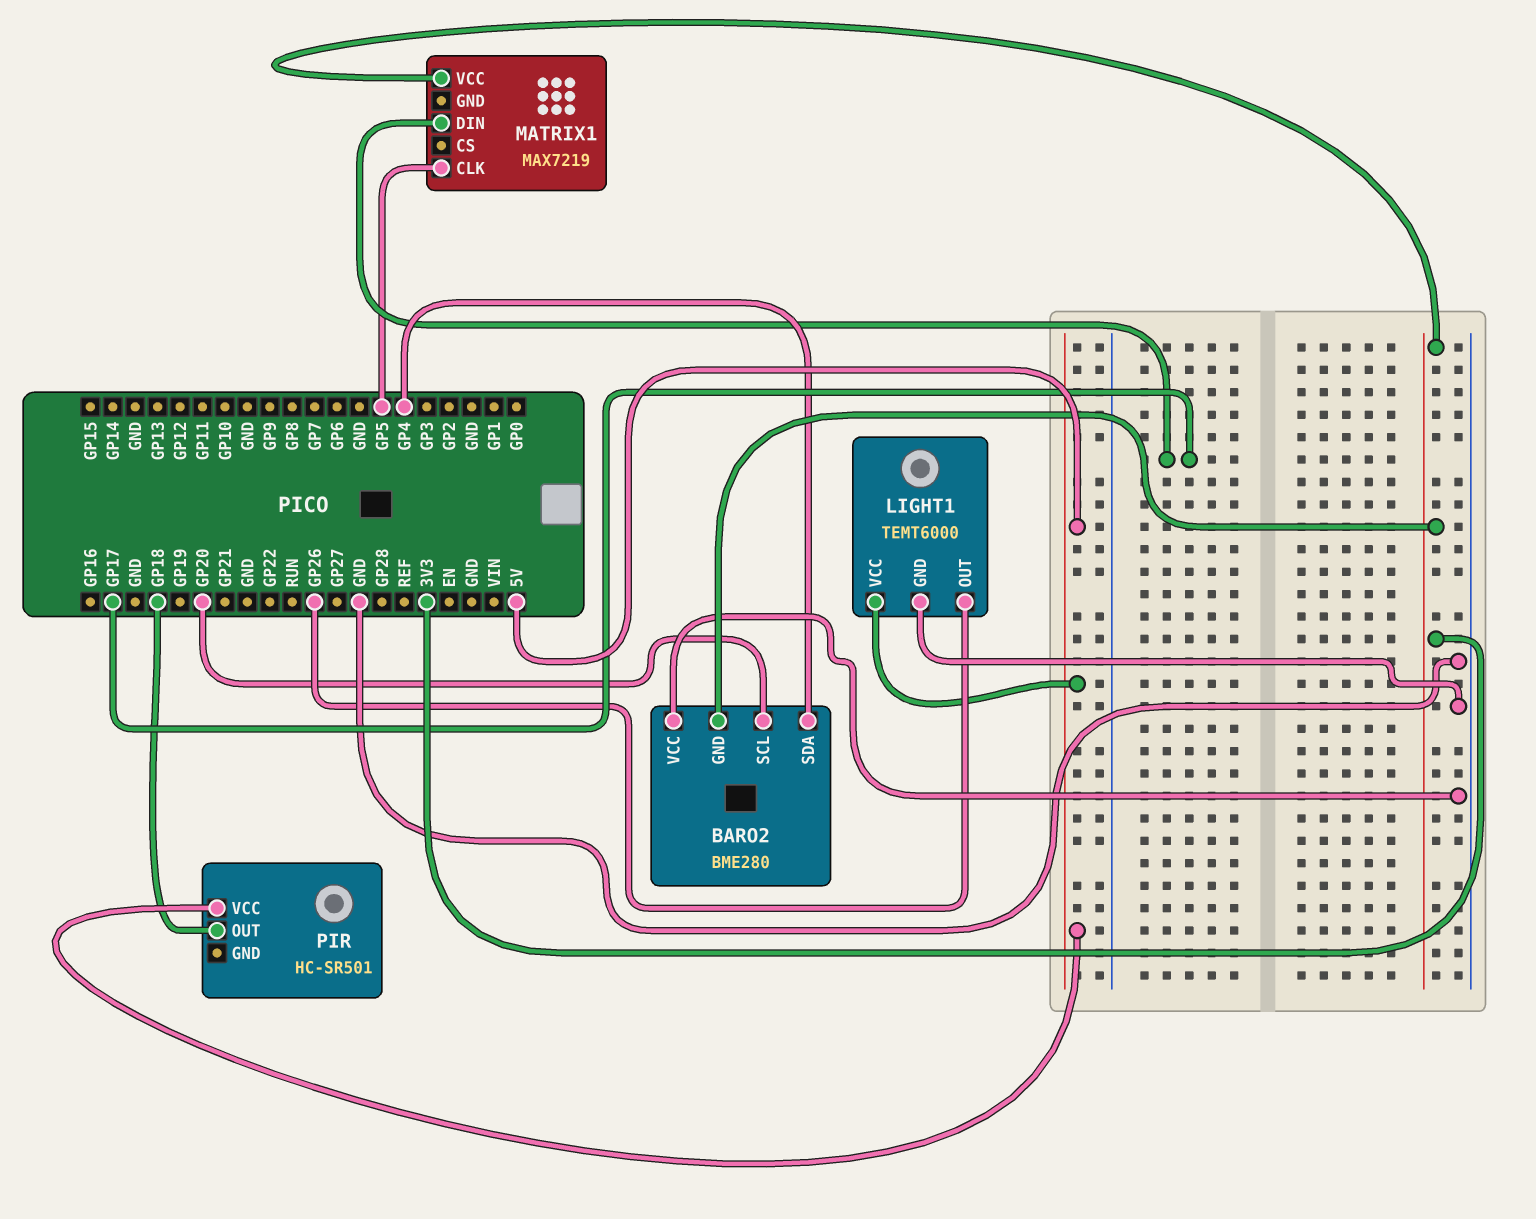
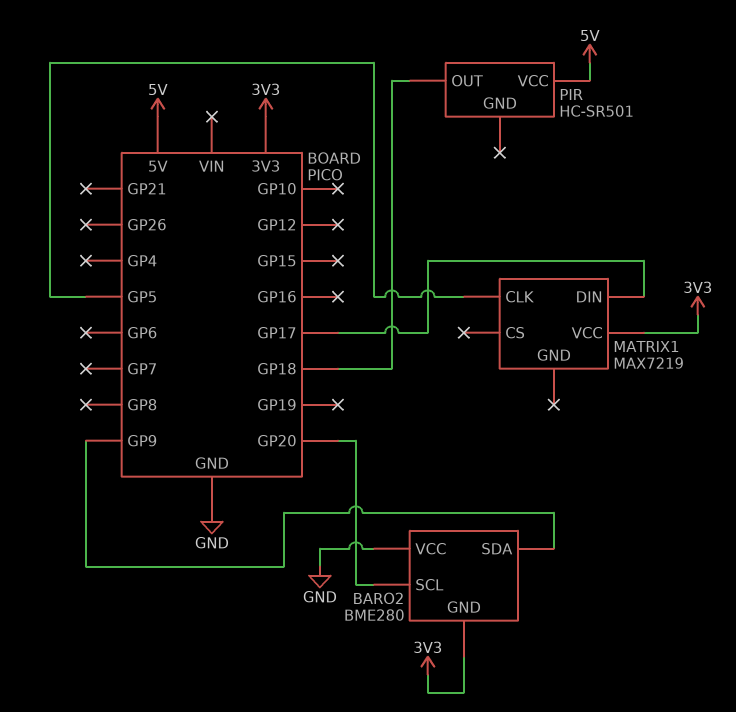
BARO2 pin SDA: GP4 -> GP9
LIGHT1: TEMT6000 -> none
LIGHT1 pin GND: GND -> none
LIGHT1 pin OUT: GP26 -> none
LIGHT1 pin VCC: 5V -> none

